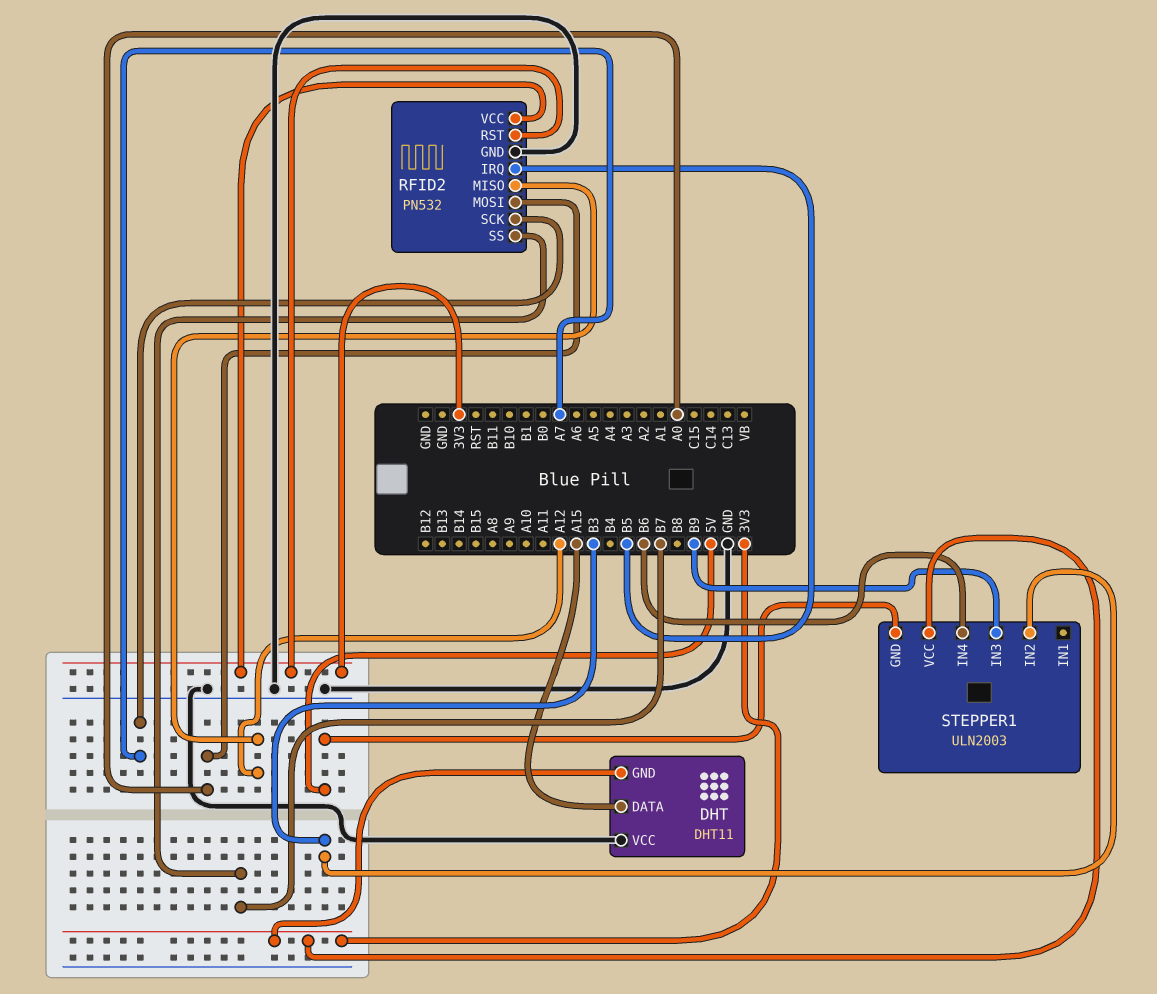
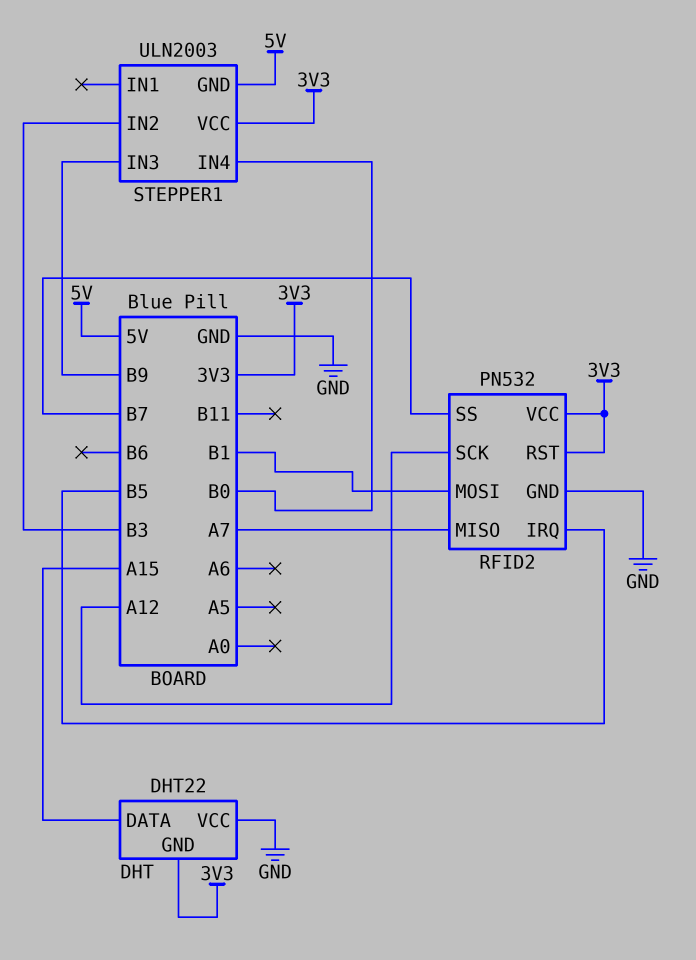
DHT: DHT11 -> DHT22
RFID2 pin MISO: A12 -> A7
RFID2 pin MOSI: A0 -> B1
RFID2 pin SCK: A7 -> A12
STEPPER1 pin IN4: B6 -> B0

